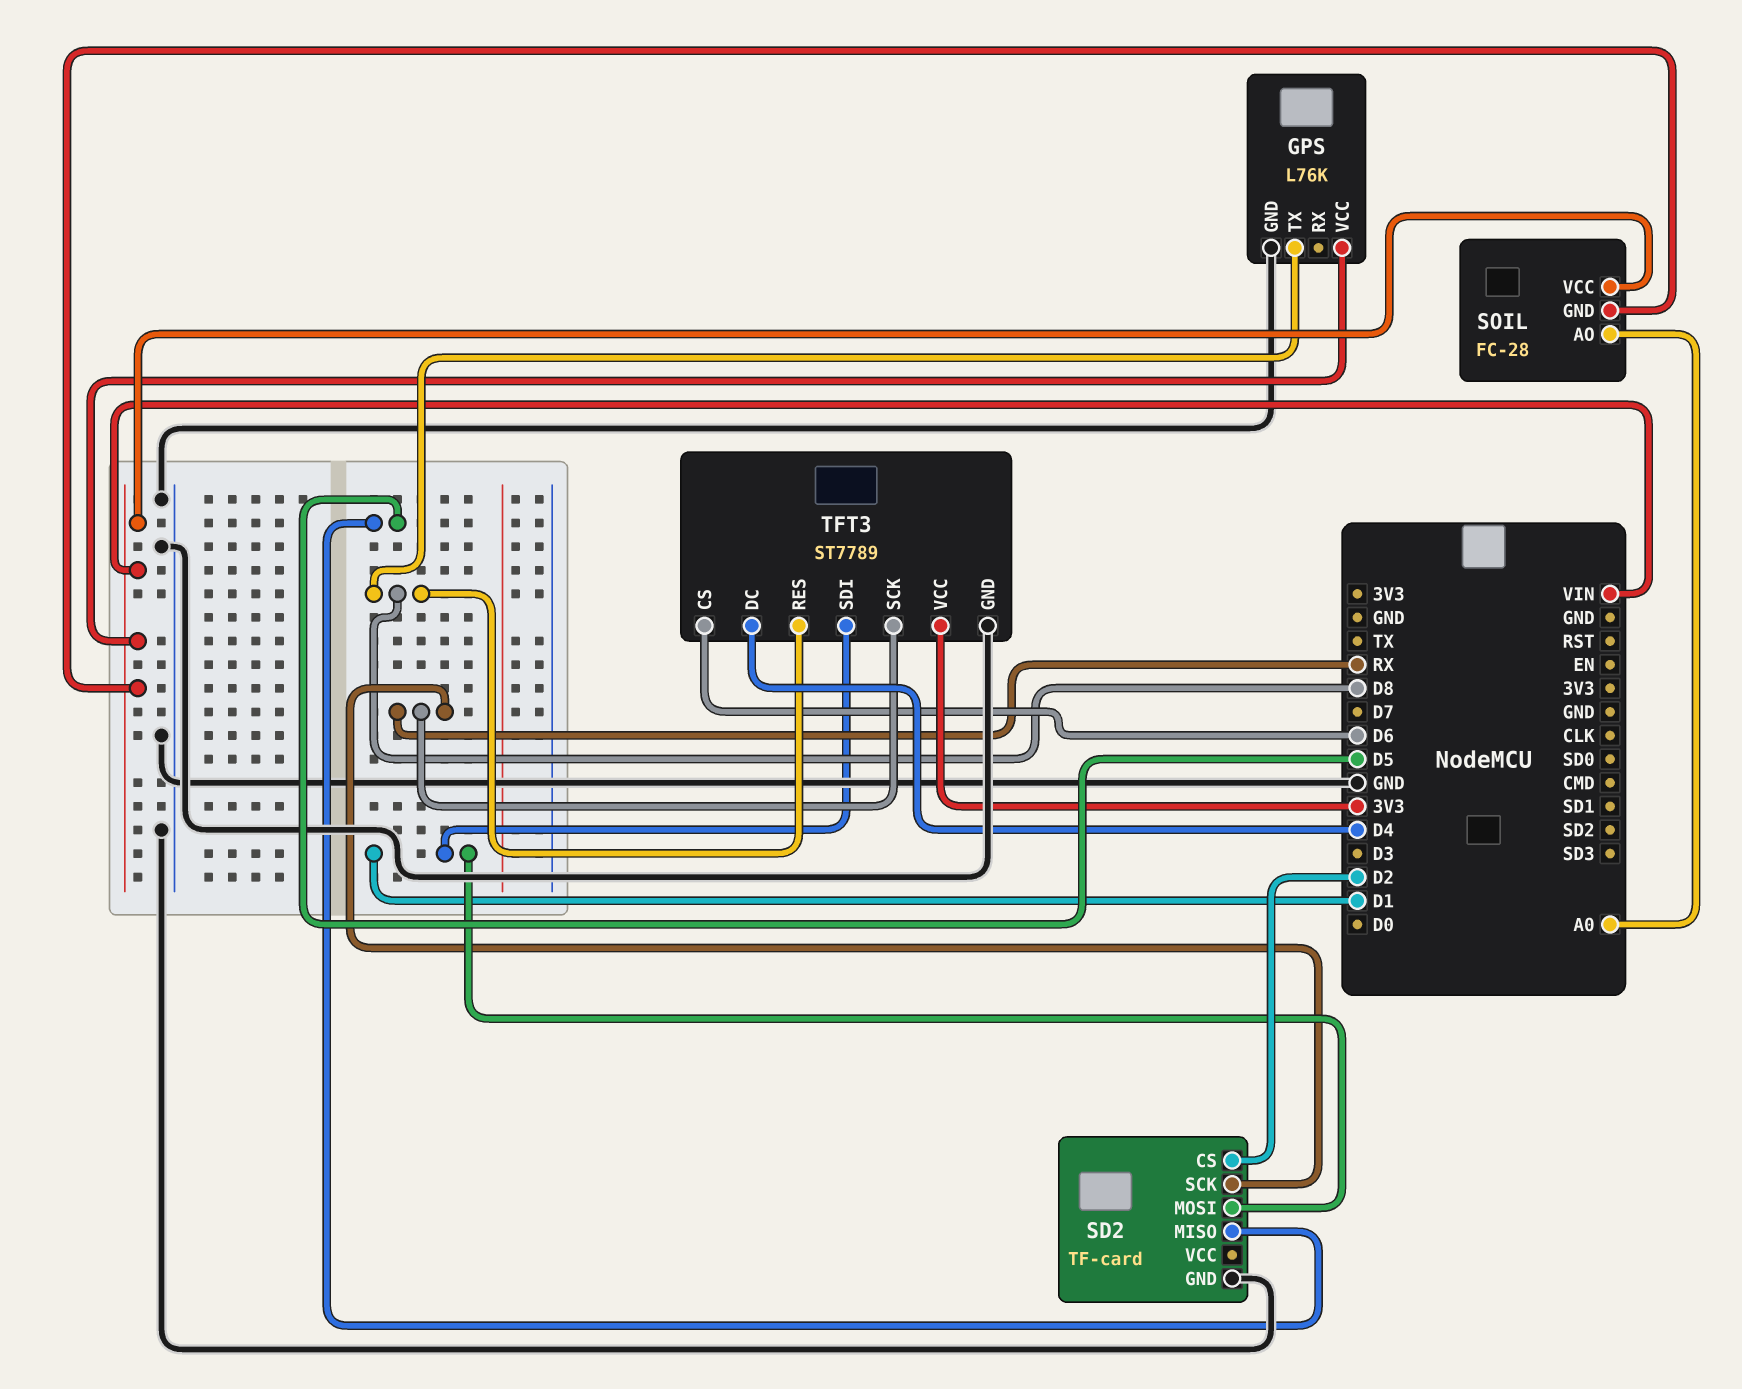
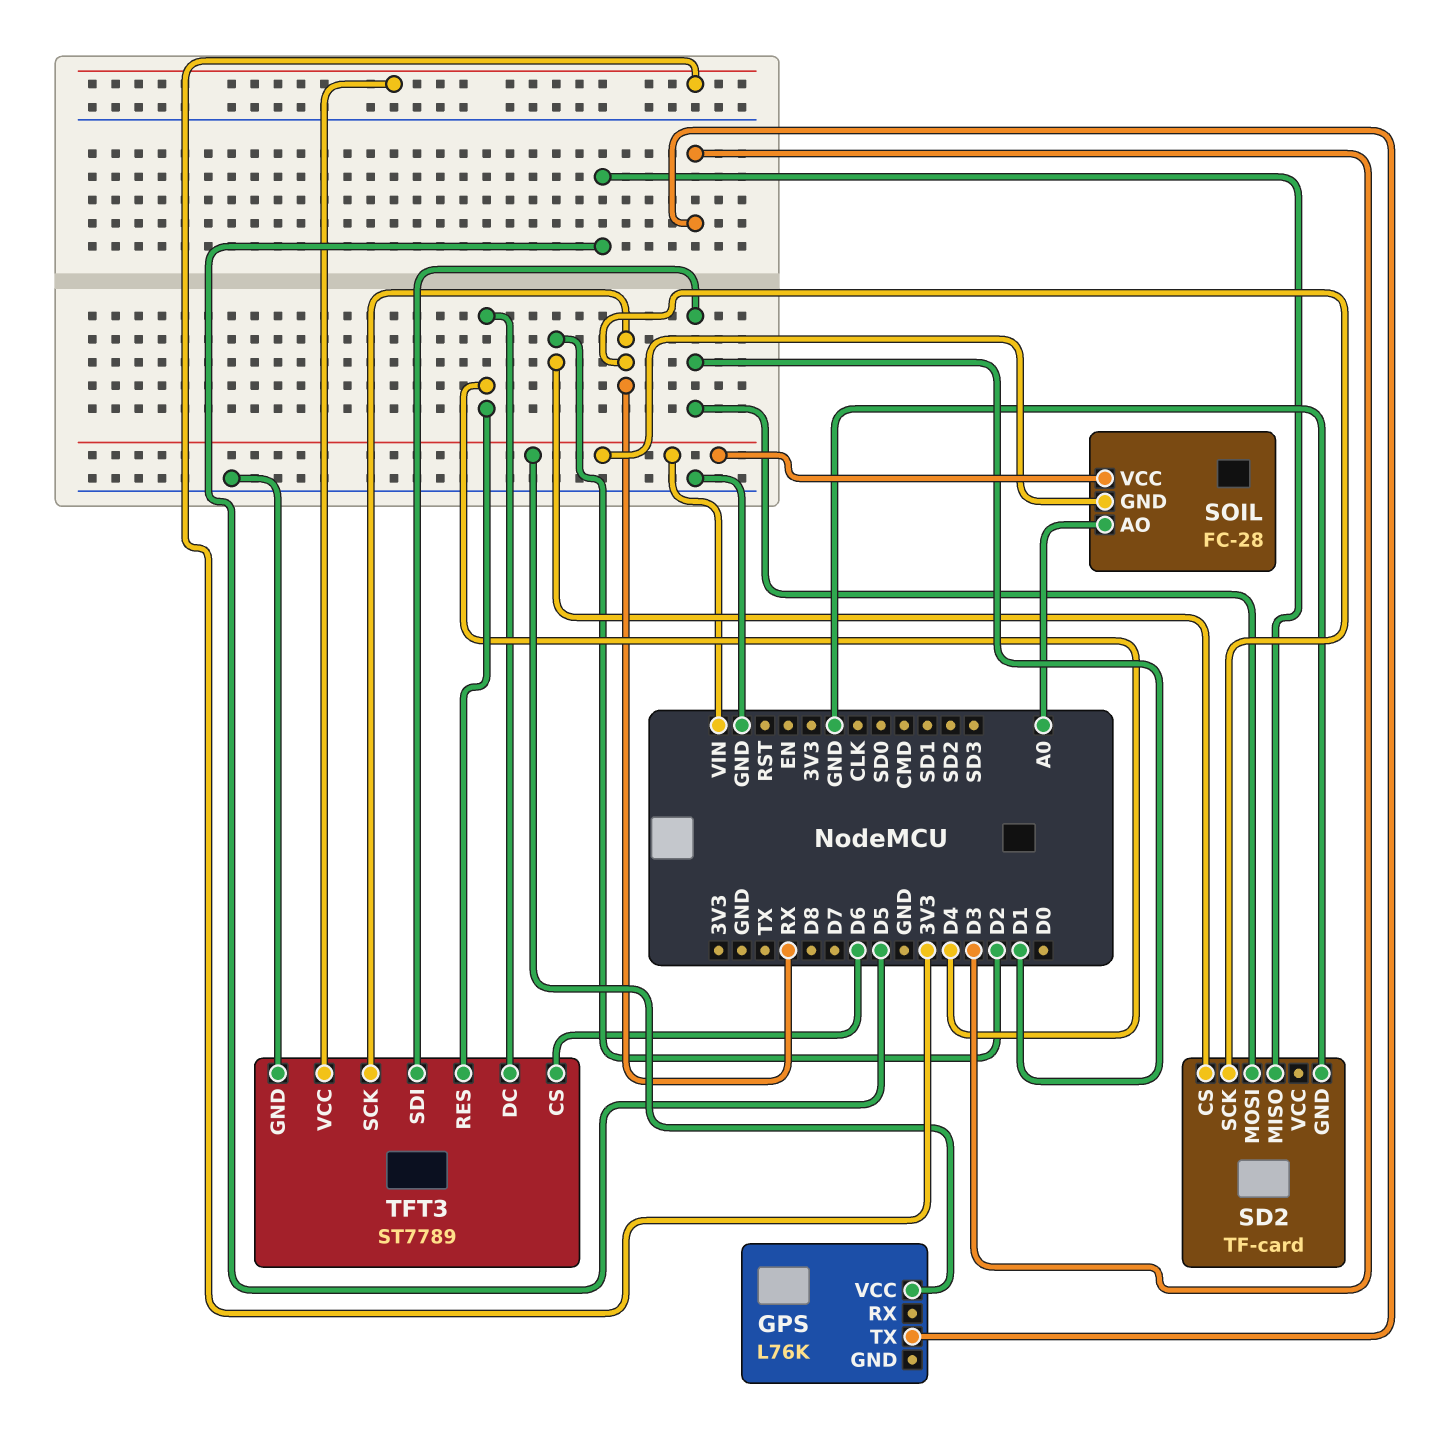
GPS pin GND: GND -> none
GPS pin TX: D8 -> D3
TFT3 pin RES: D8 -> D4

